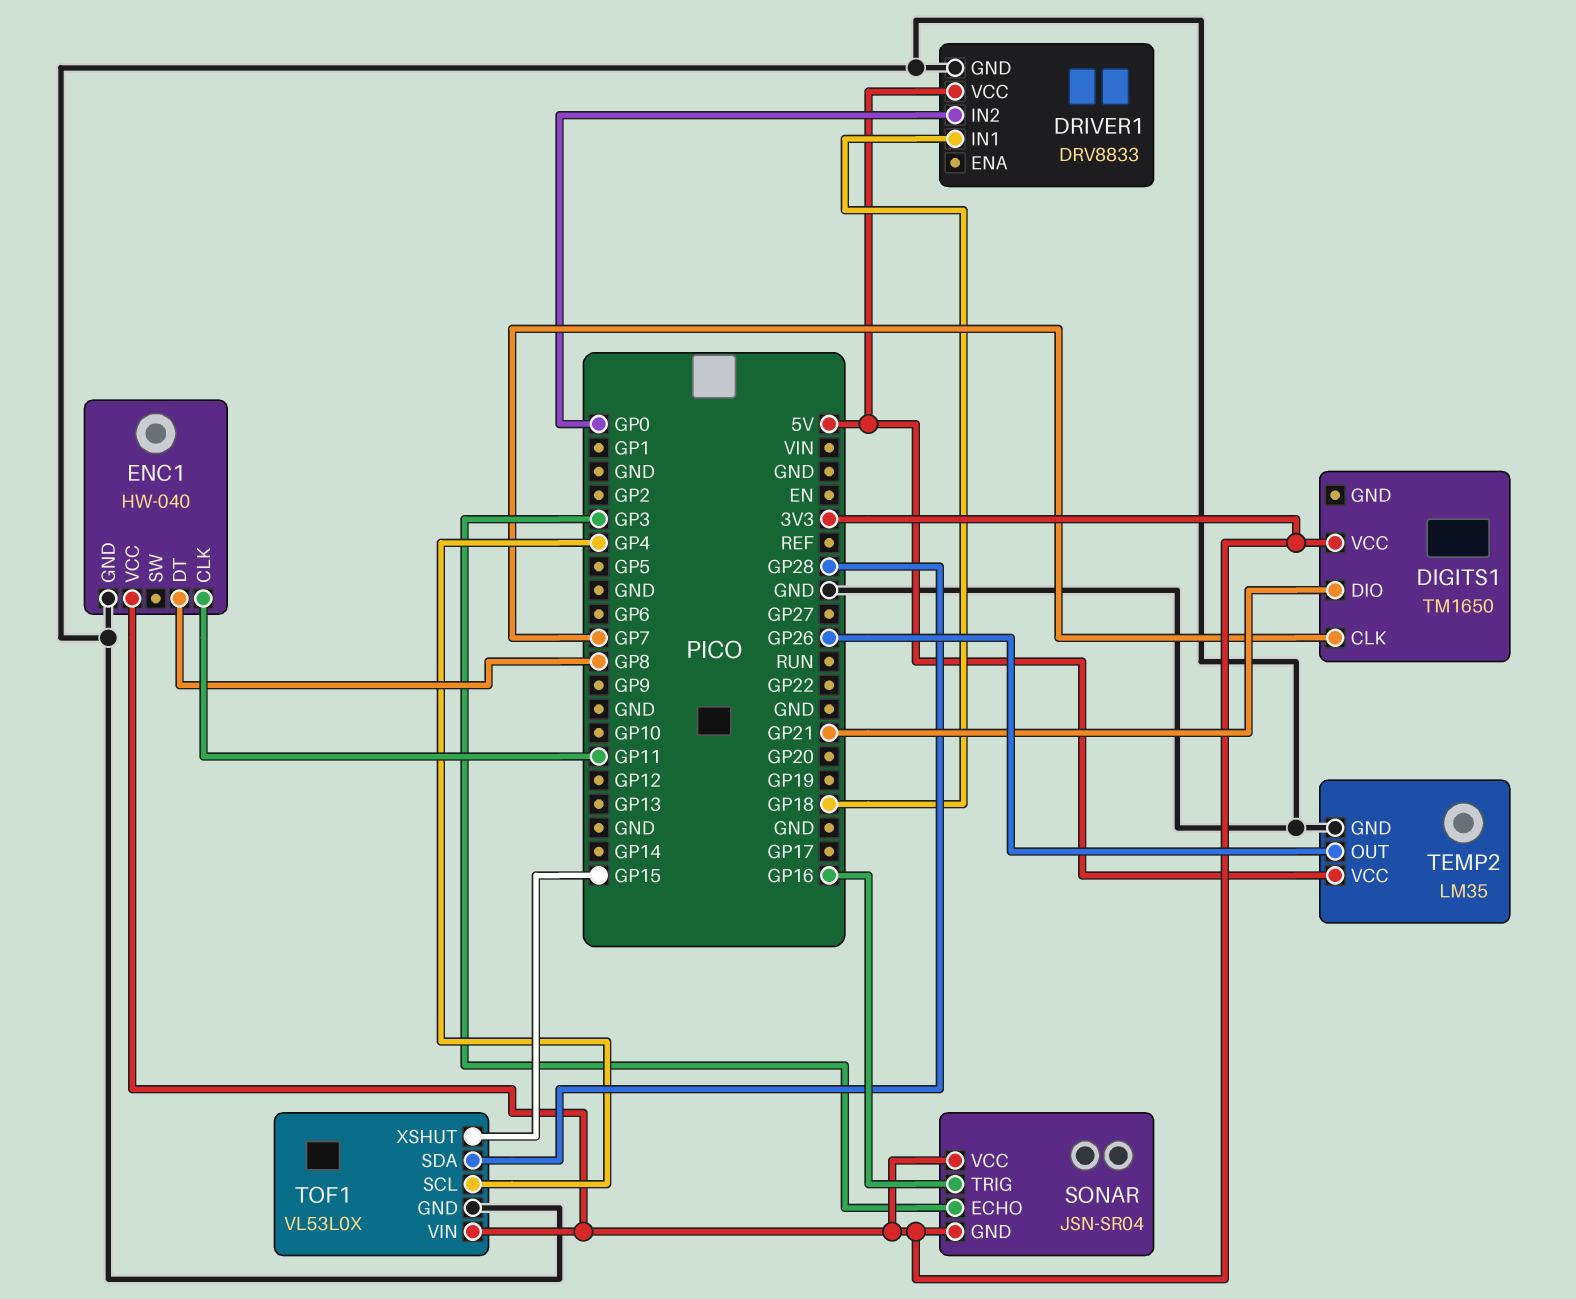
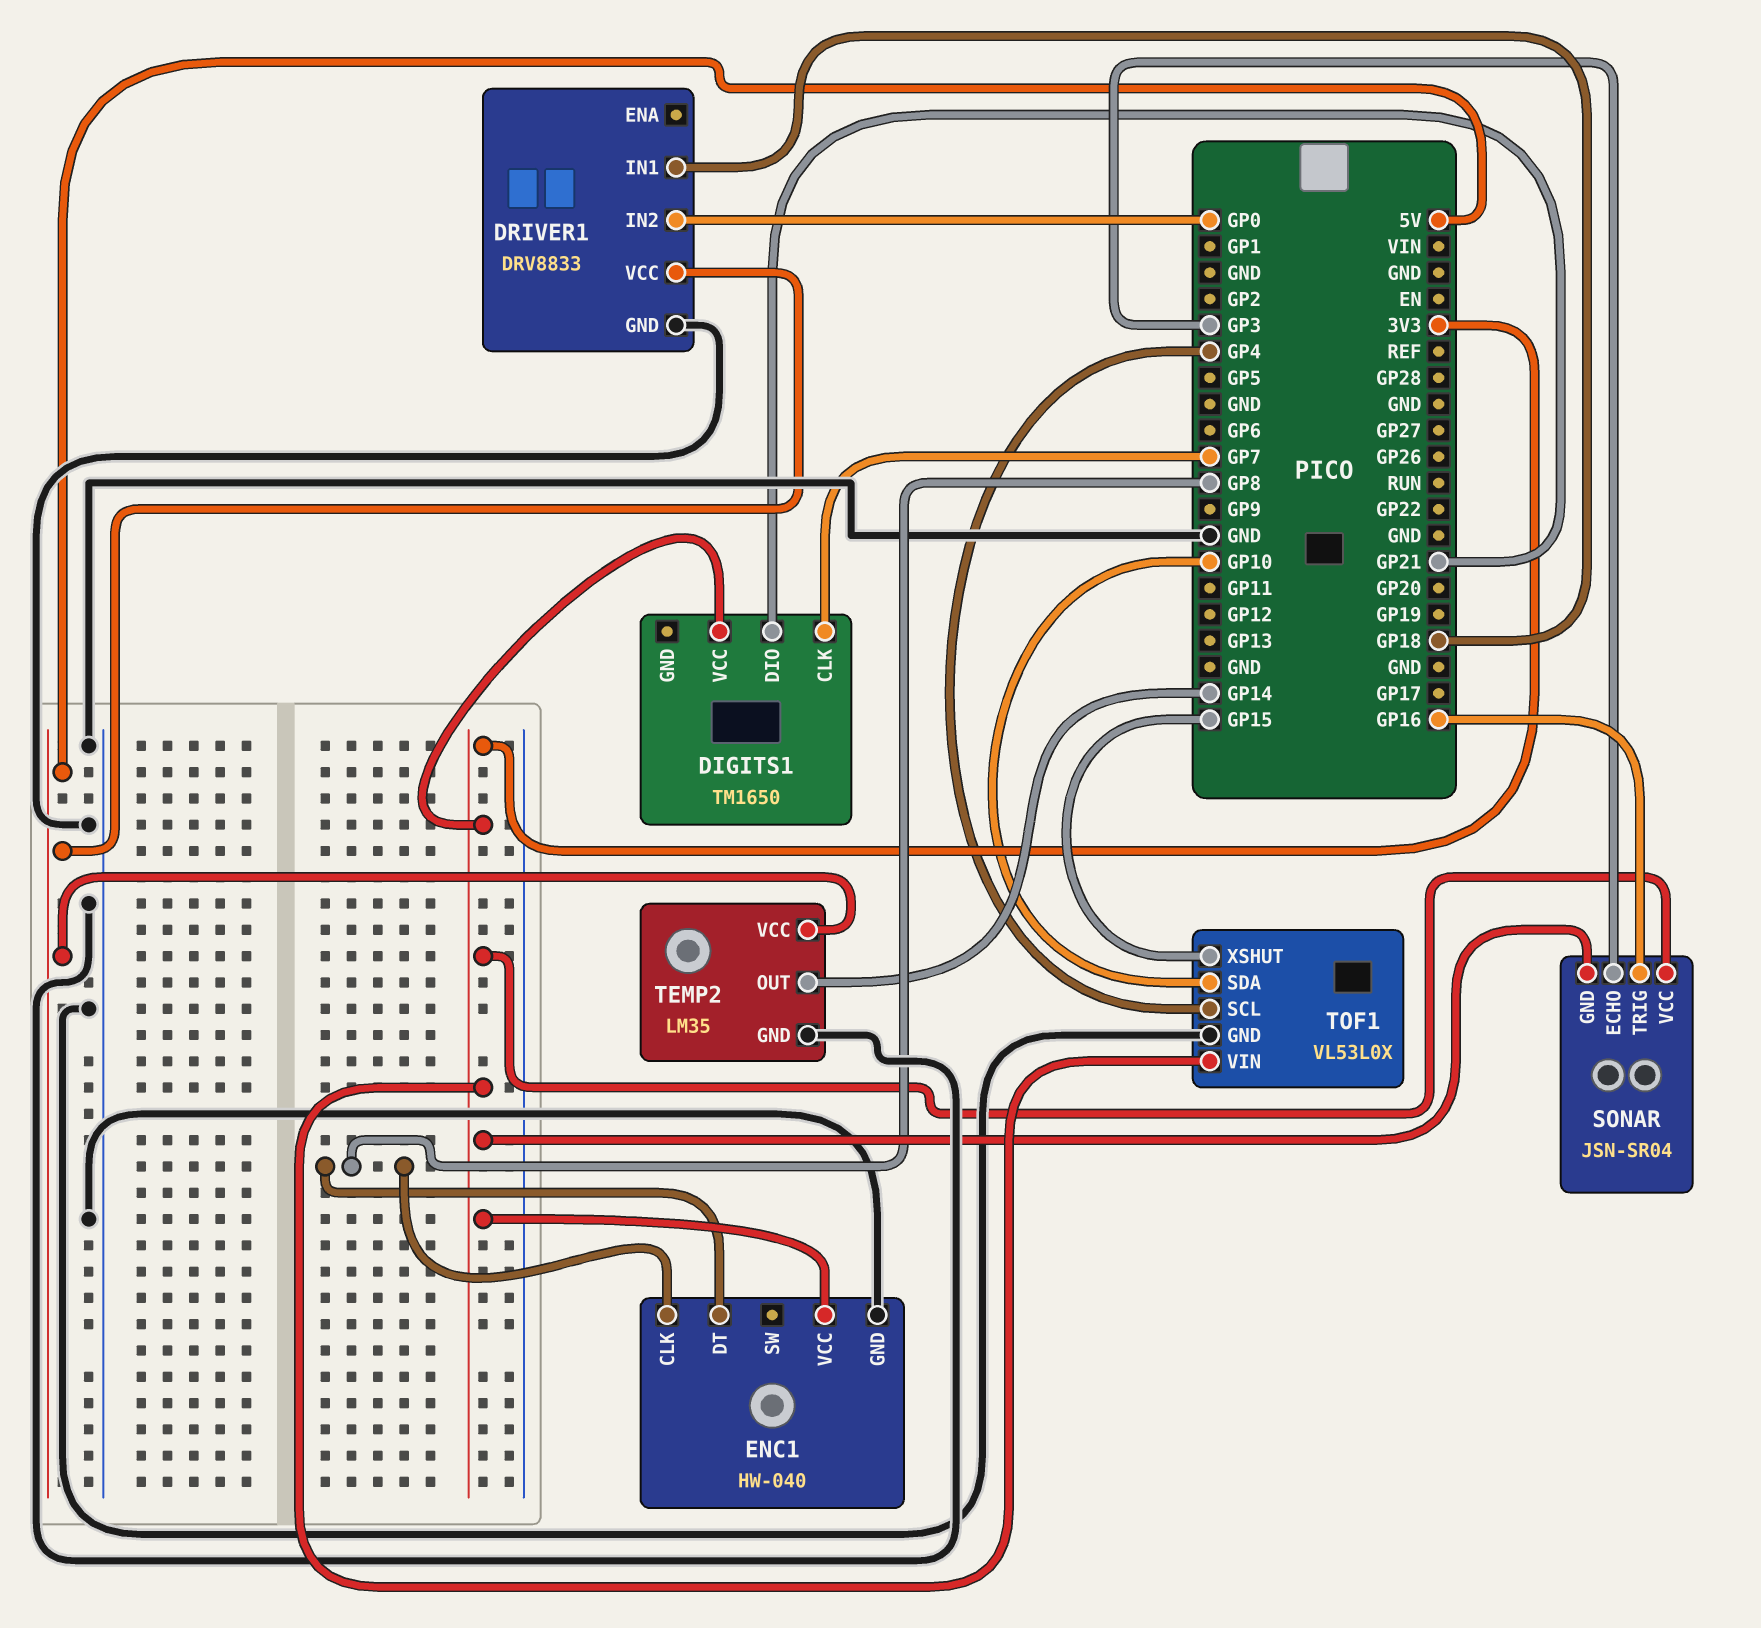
ENC1 pin CLK: GP11 -> GP8
TEMP2 pin OUT: GP26 -> GP14
TOF1 pin SDA: GP28 -> GP10

